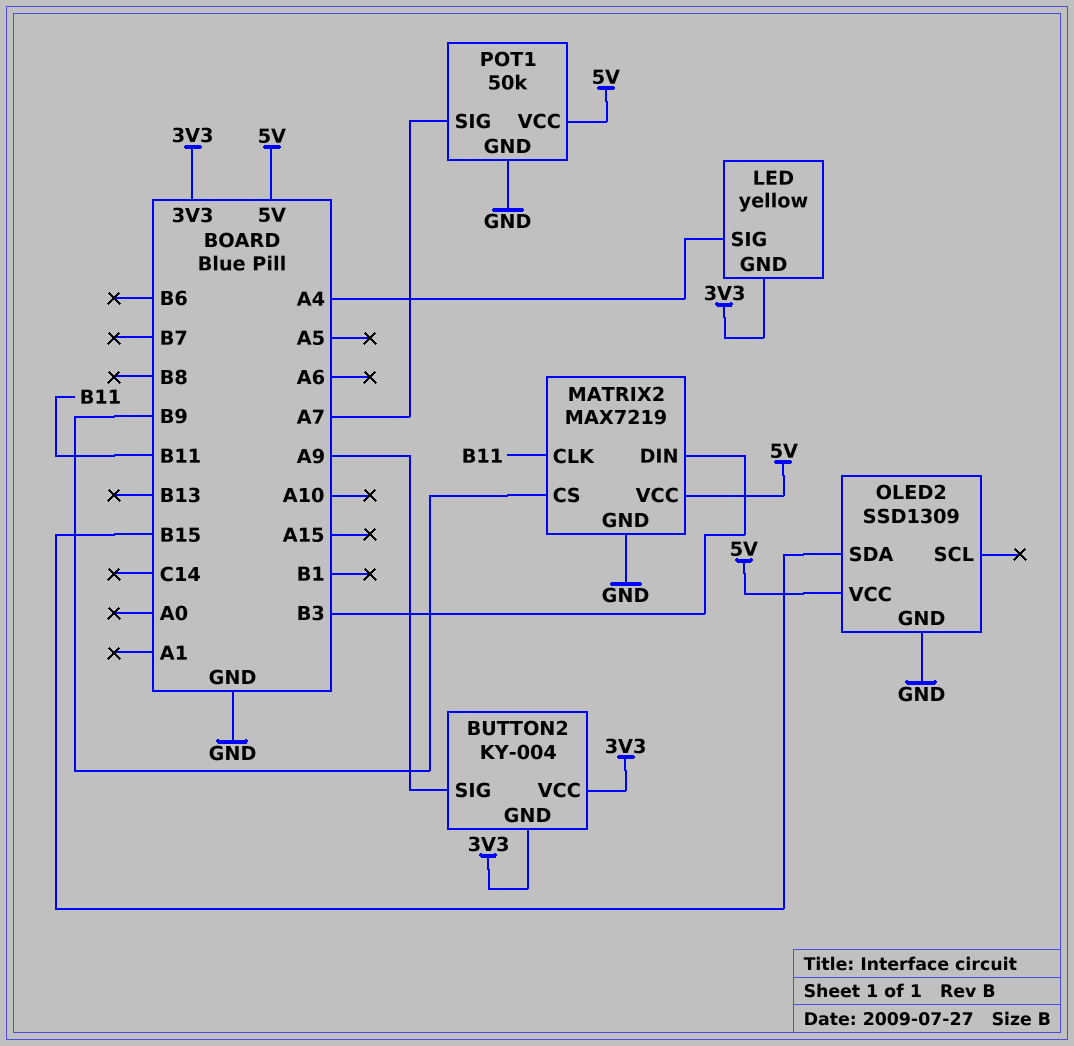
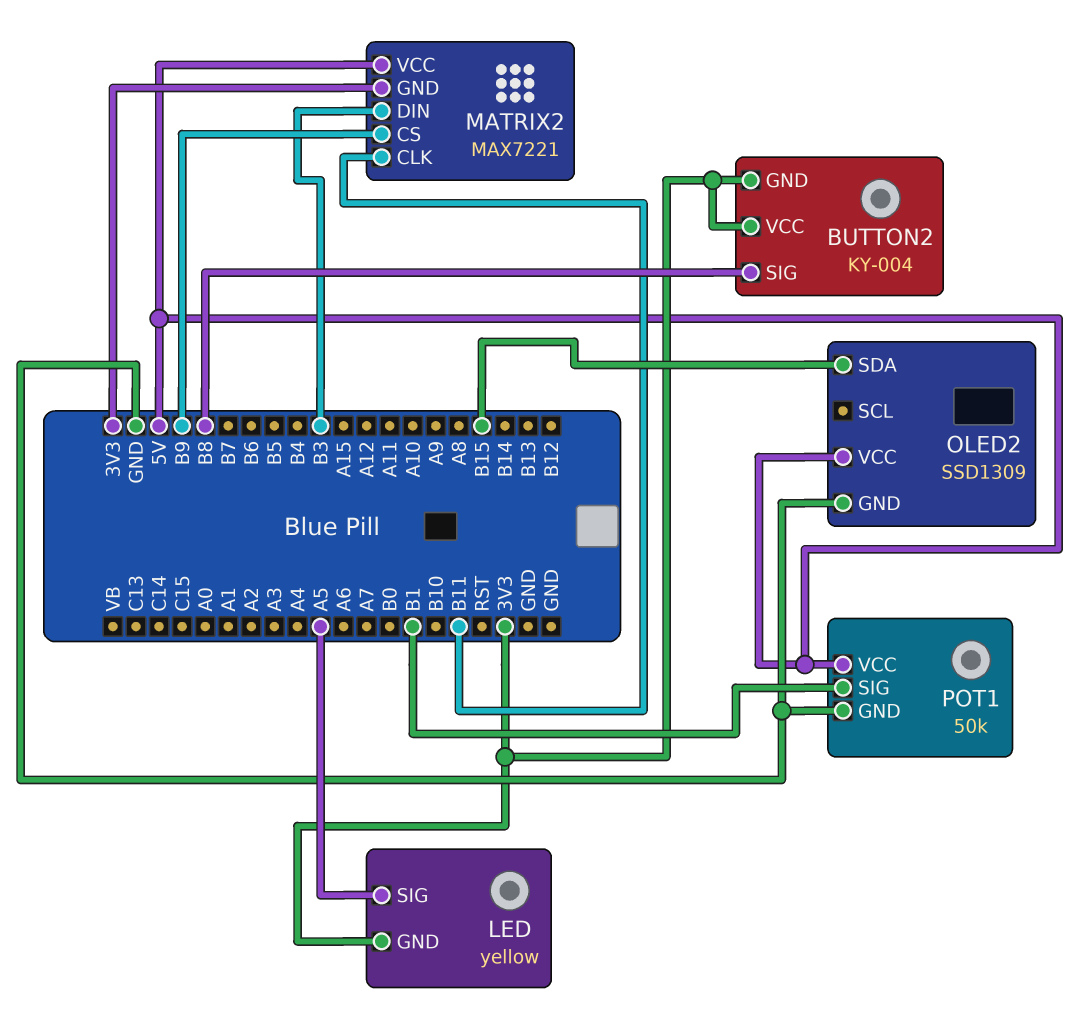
BUTTON2 pin SIG: A9 -> B8
LED pin SIG: A4 -> A5
MATRIX2: MAX7219 -> MAX7221
MATRIX2 pin GND: GND -> 3V3
POT1 pin SIG: A7 -> B1

